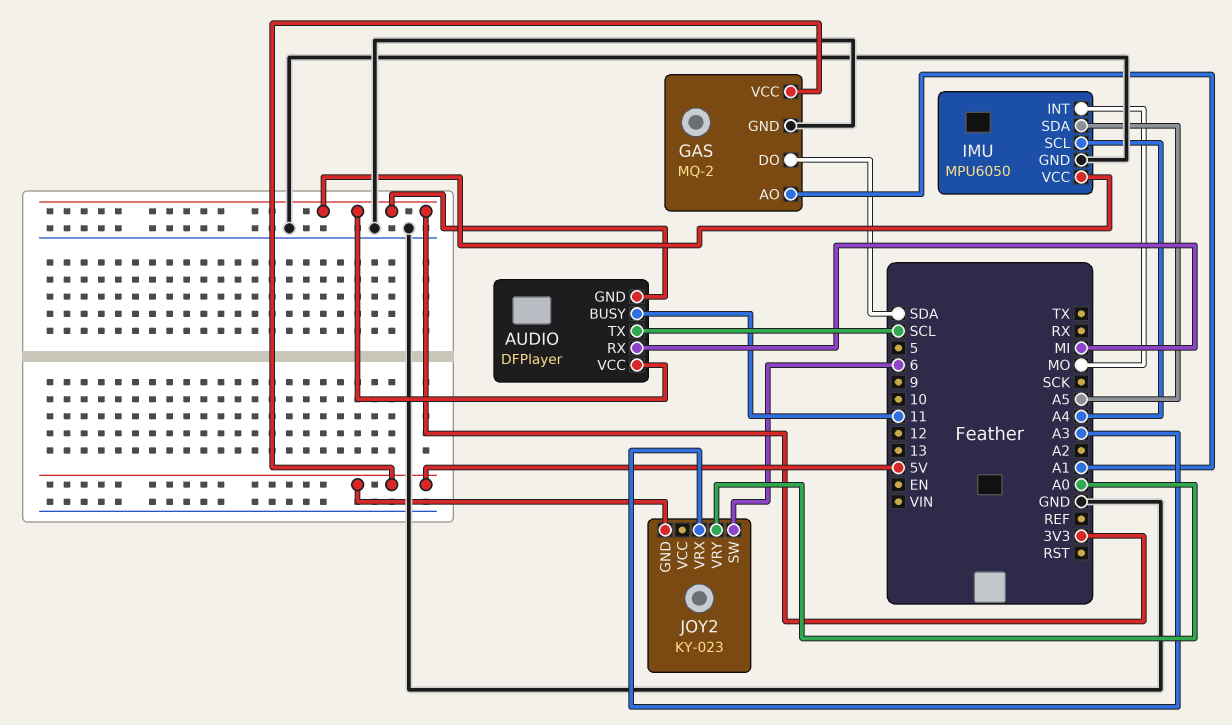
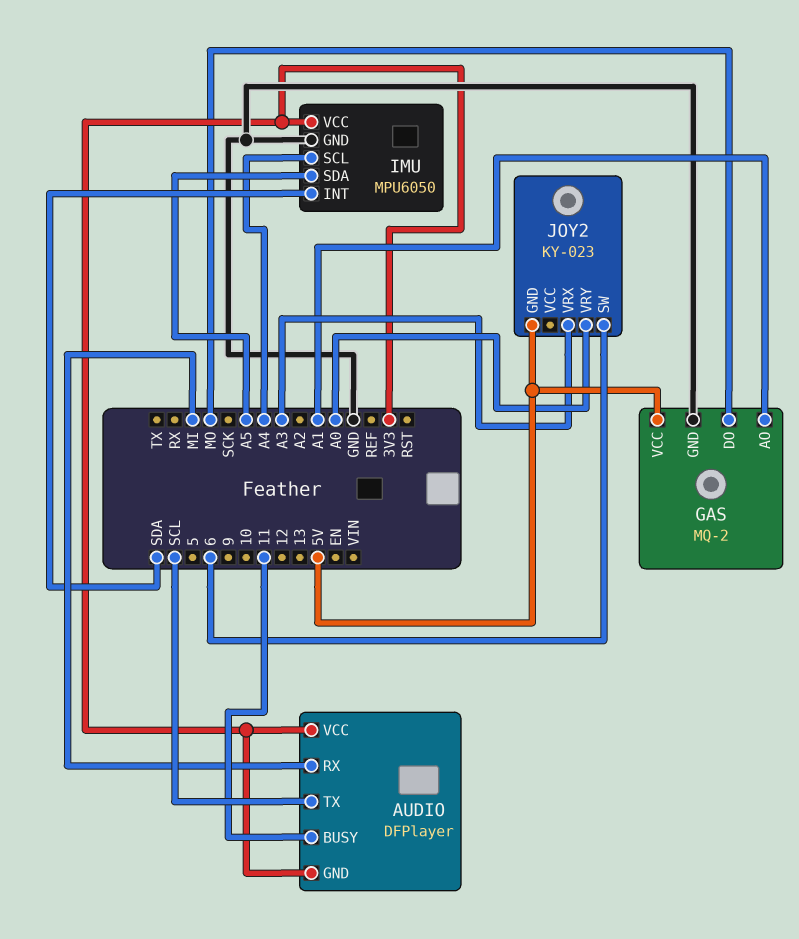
GAS pin DO: SDA -> MO
IMU pin INT: MO -> SDA

